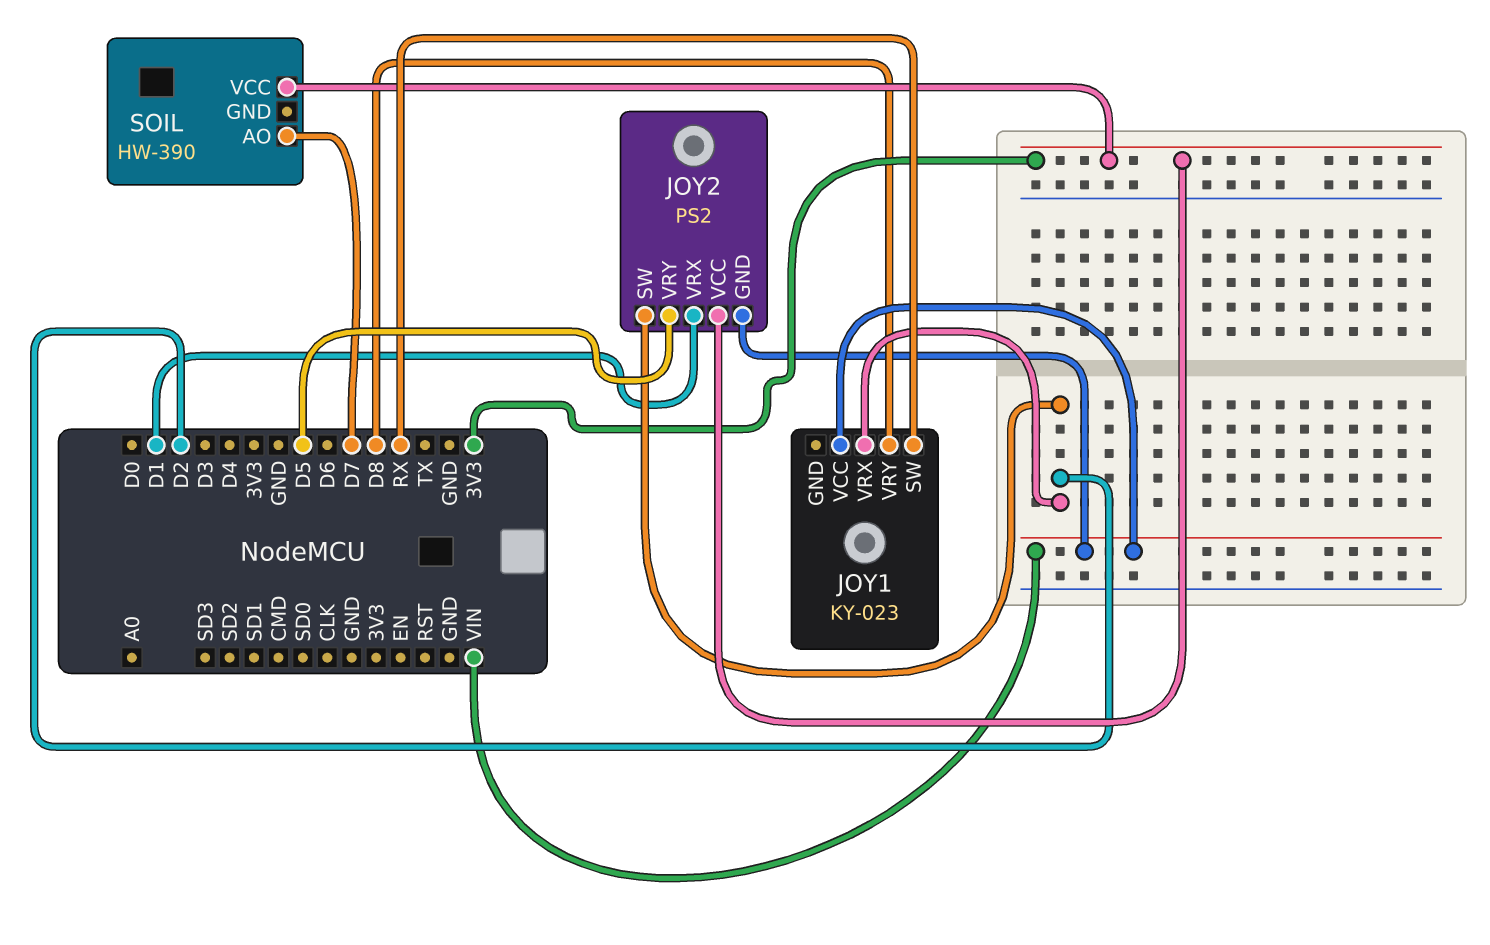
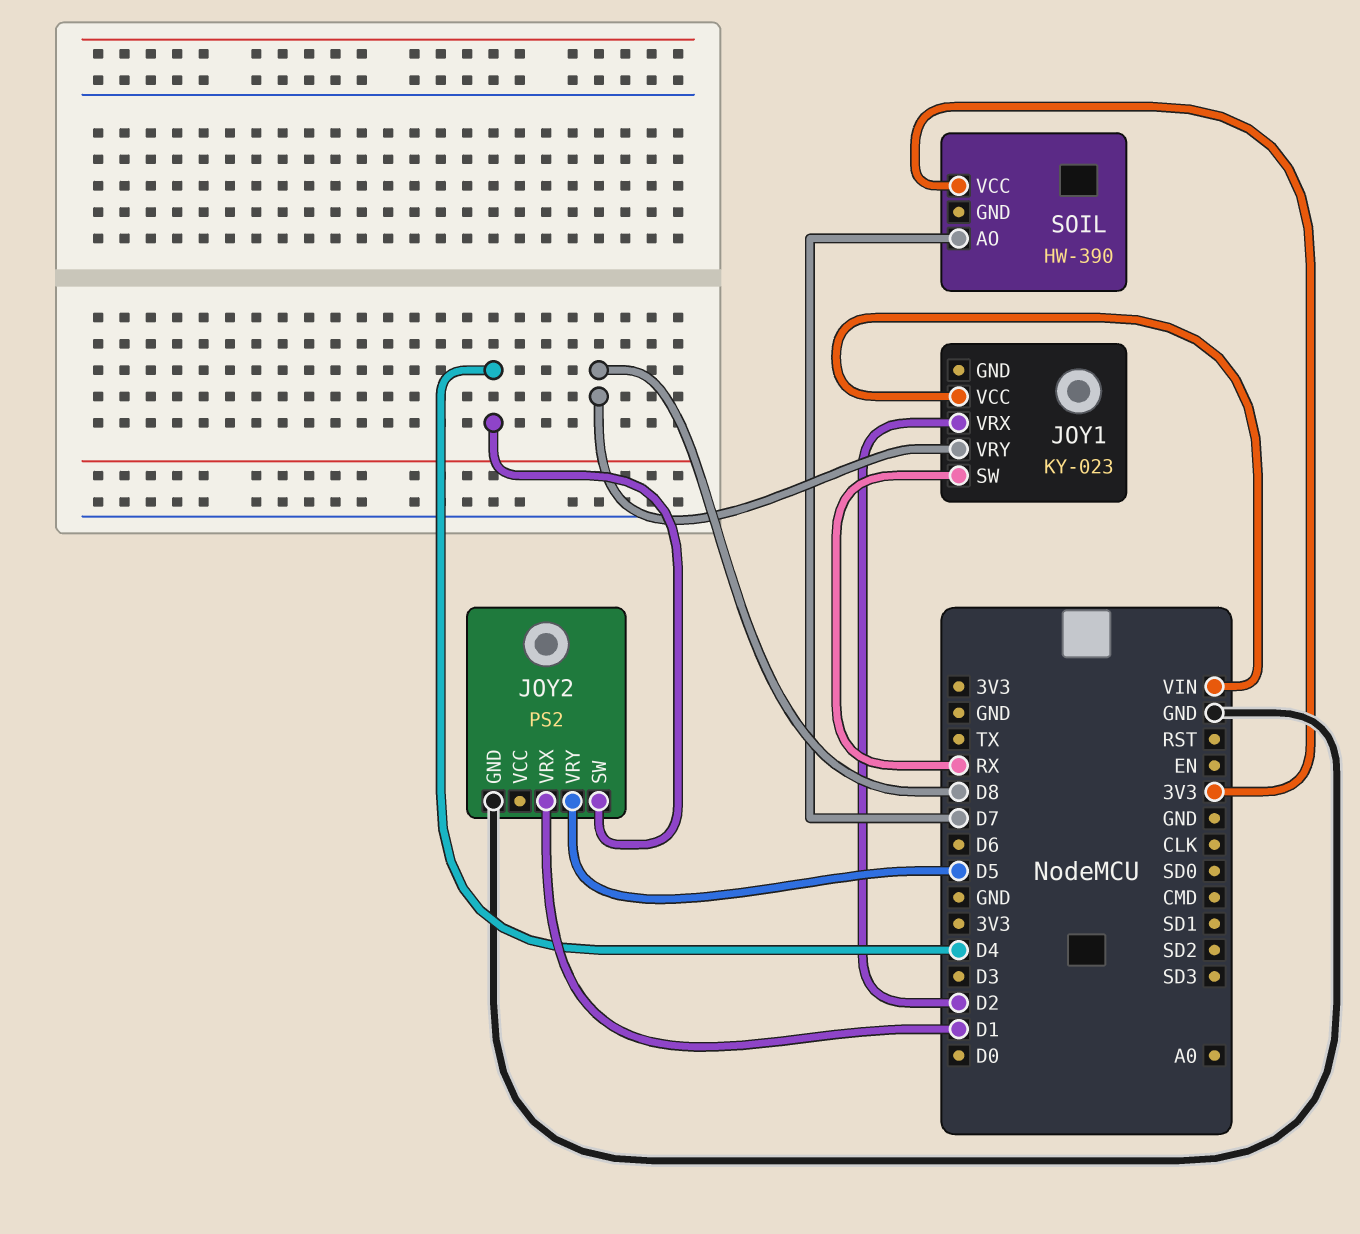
JOY2 pin GND: VIN -> GND
JOY2 pin SW: D2 -> D4
JOY2 pin VCC: 3V3 -> none

